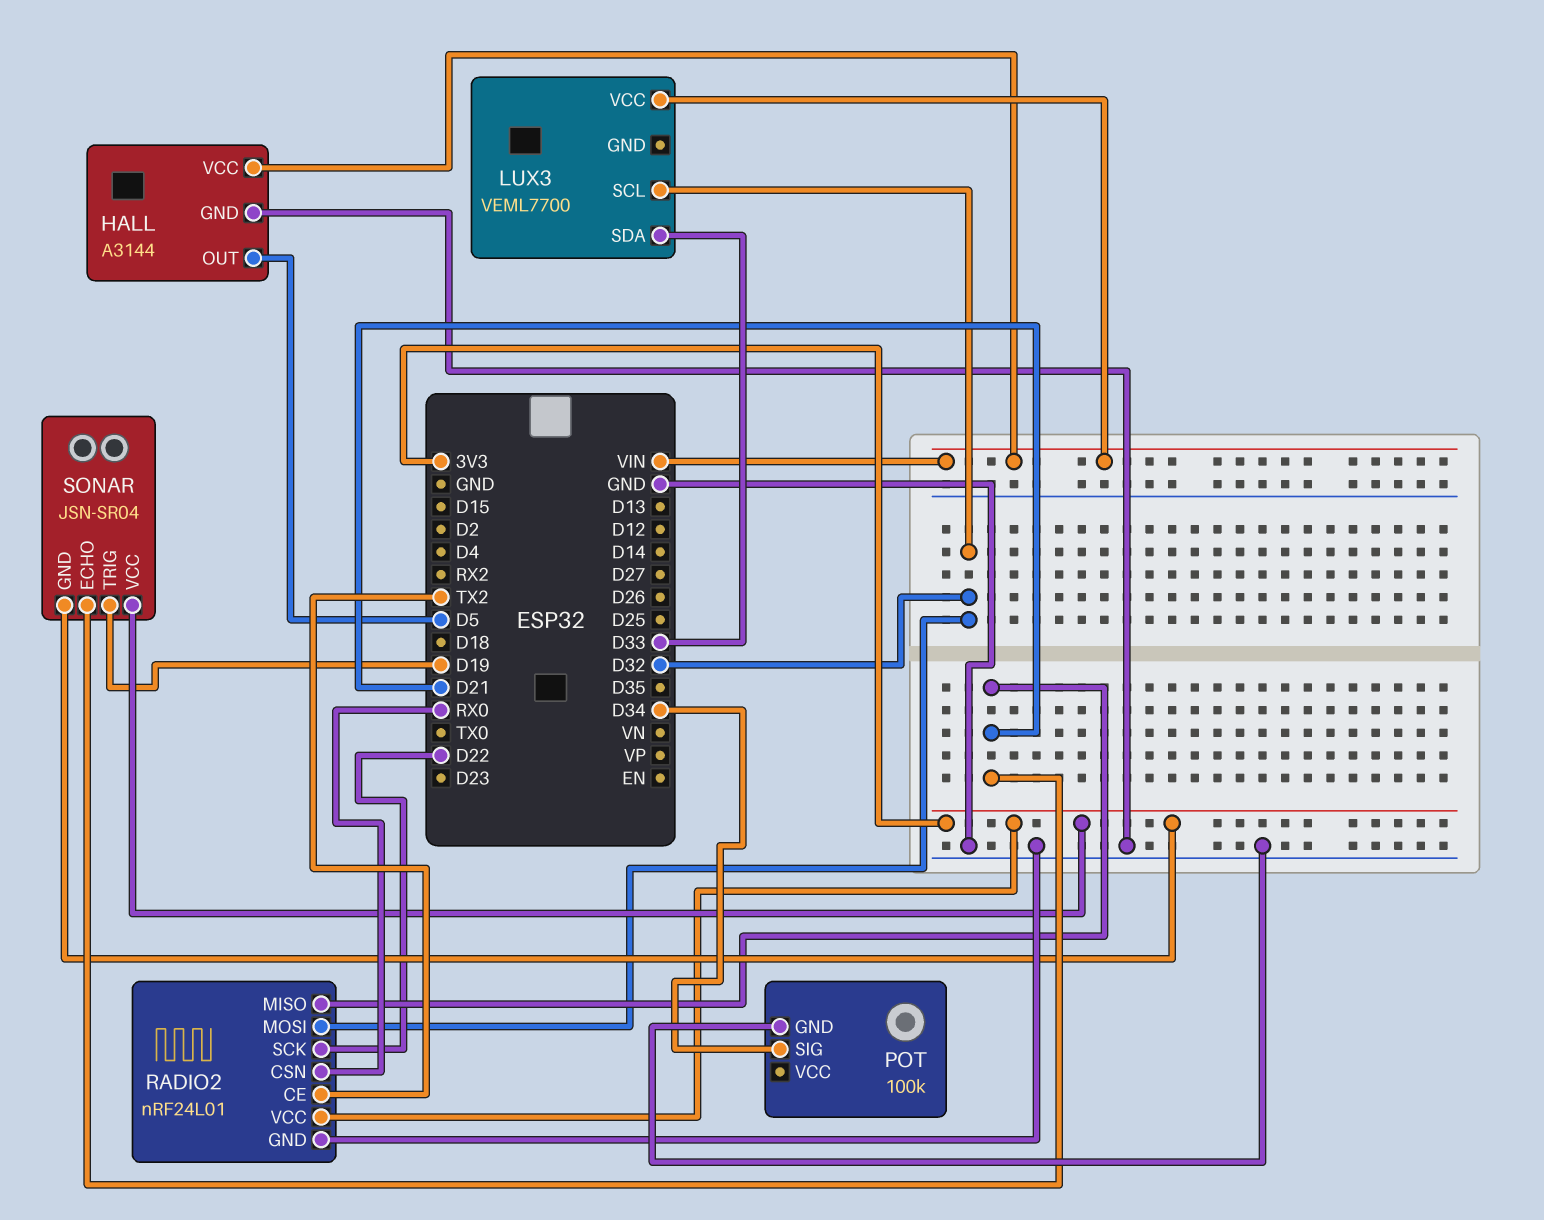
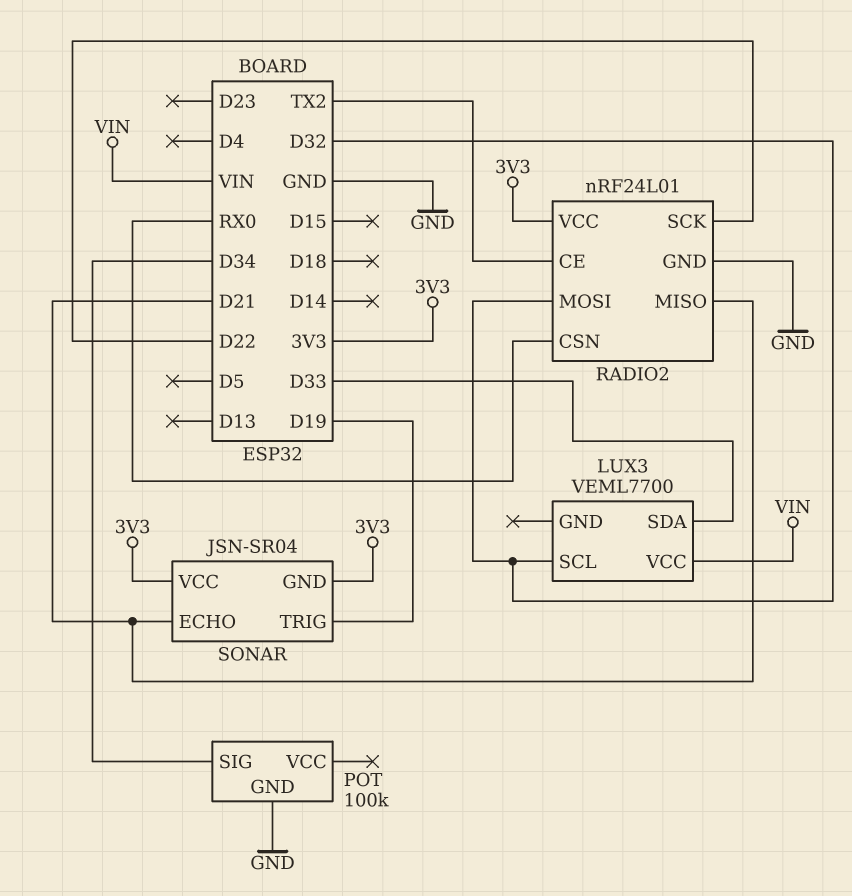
HALL: A3144 -> none
HALL pin GND: GND -> none
HALL pin OUT: D5 -> none
HALL pin VCC: VIN -> none

